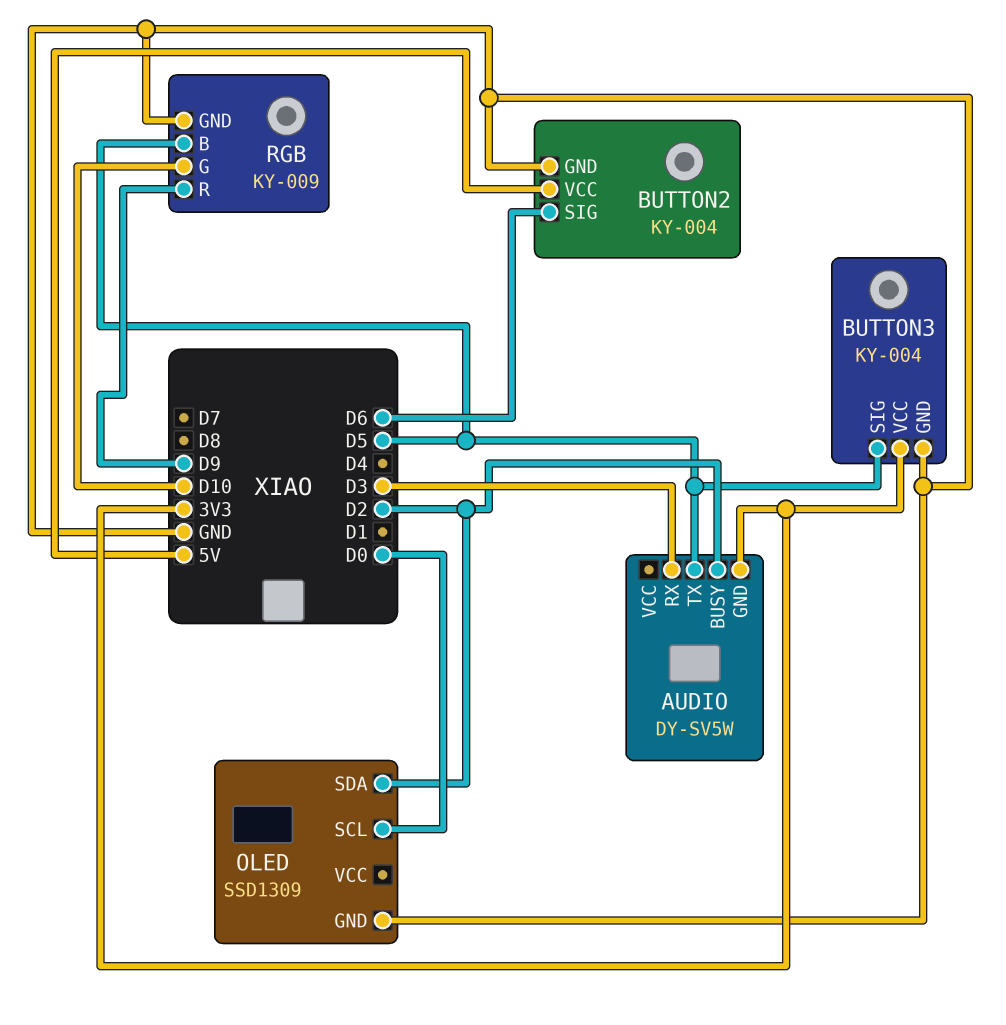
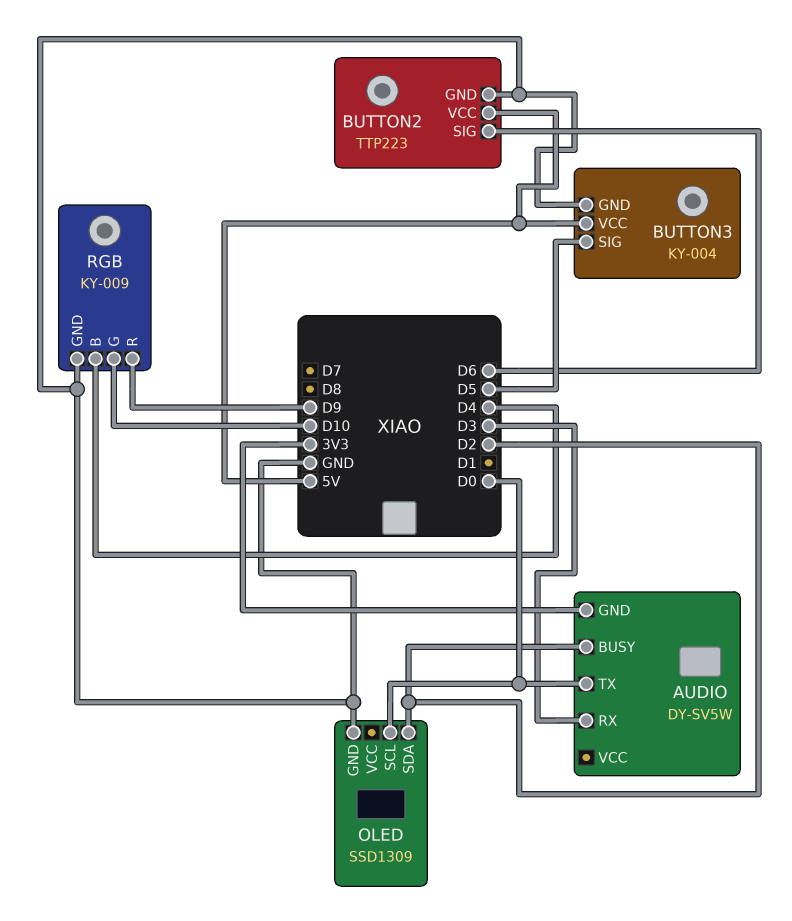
AUDIO pin TX: D5 -> D0
BUTTON2: KY-004 -> TTP223
BUTTON3 pin VCC: 3V3 -> 5V
RGB pin B: D5 -> D4

